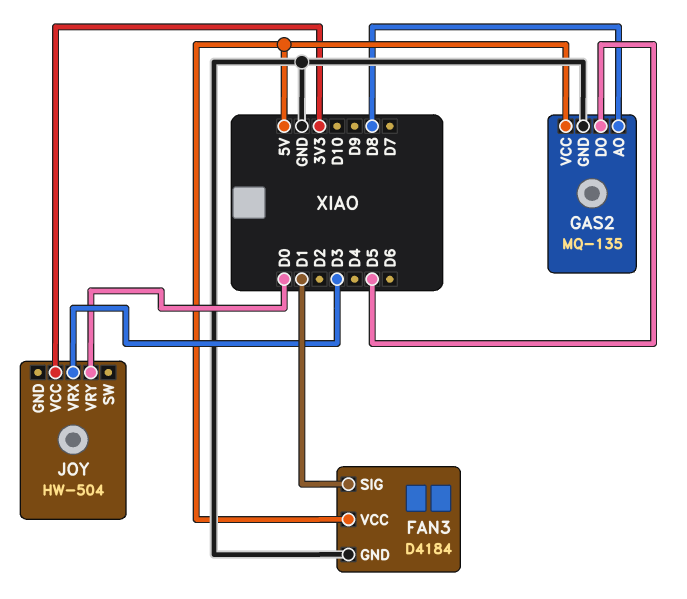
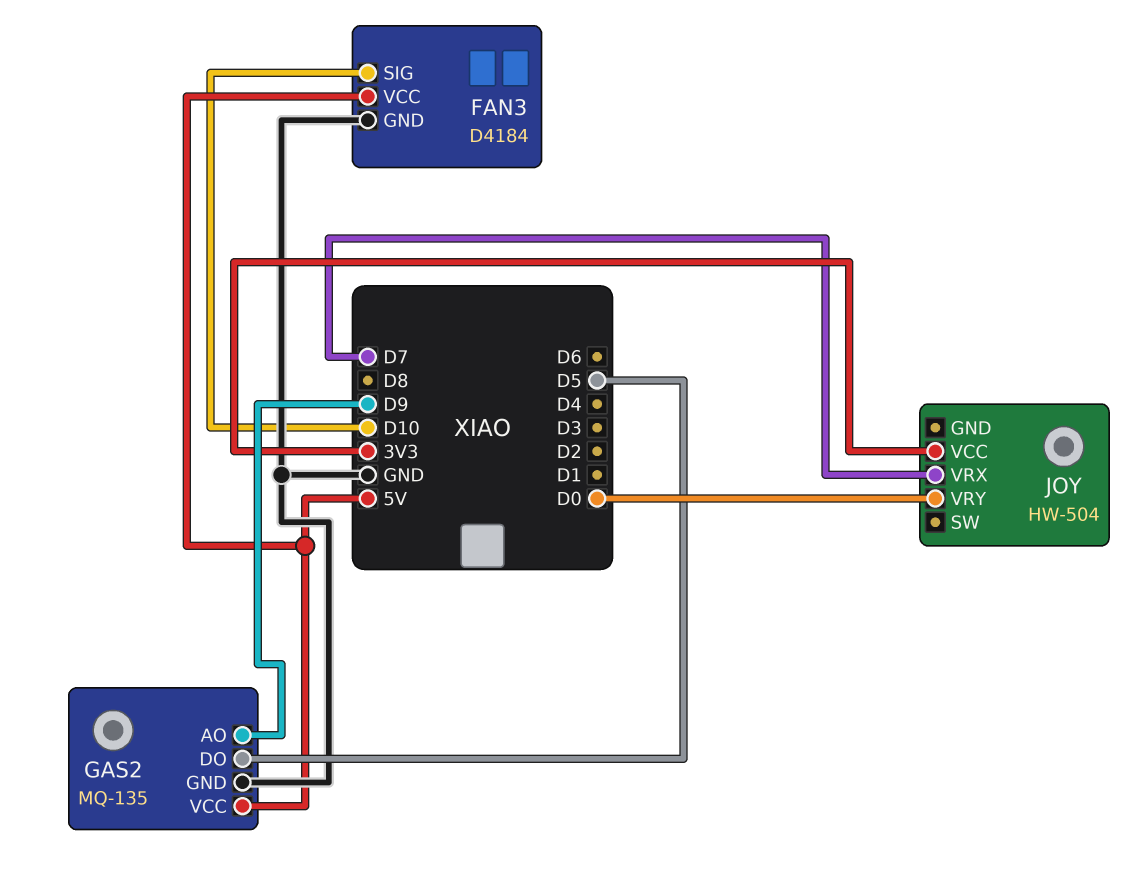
FAN3 pin SIG: D1 -> D10
GAS2 pin AO: D8 -> D9
JOY pin VRX: D3 -> D7

